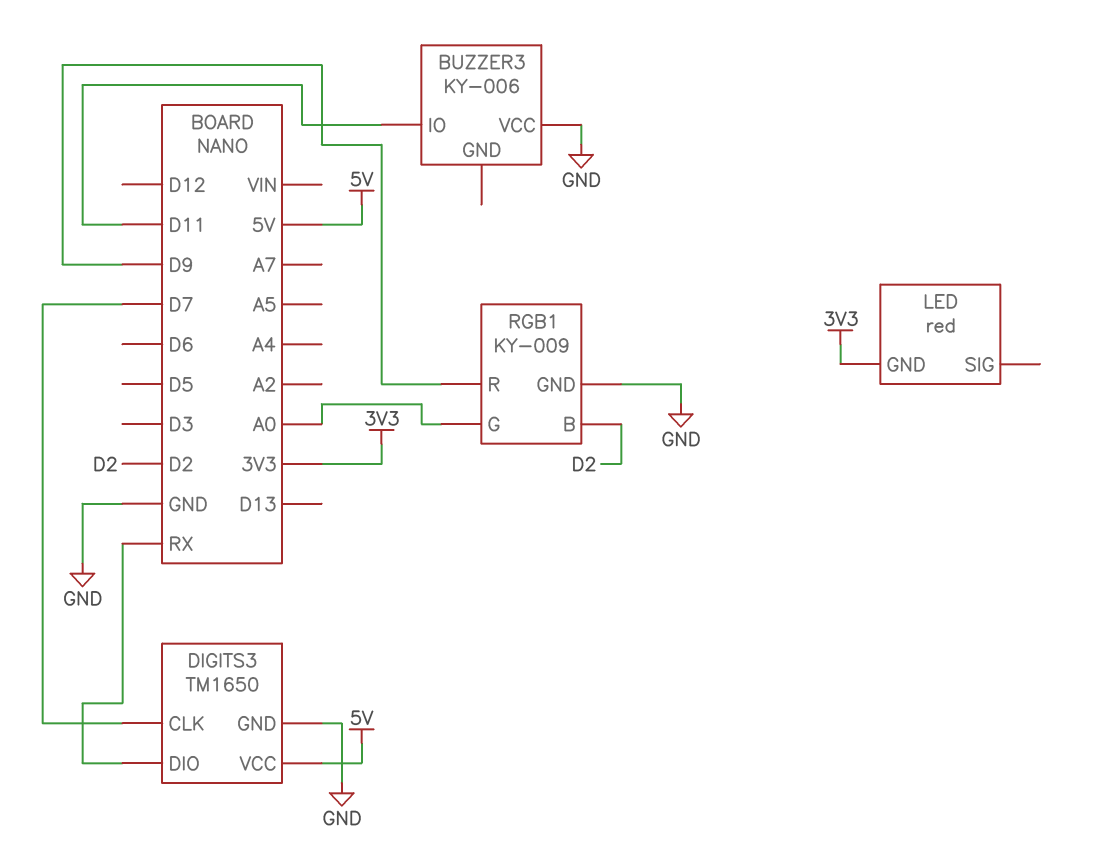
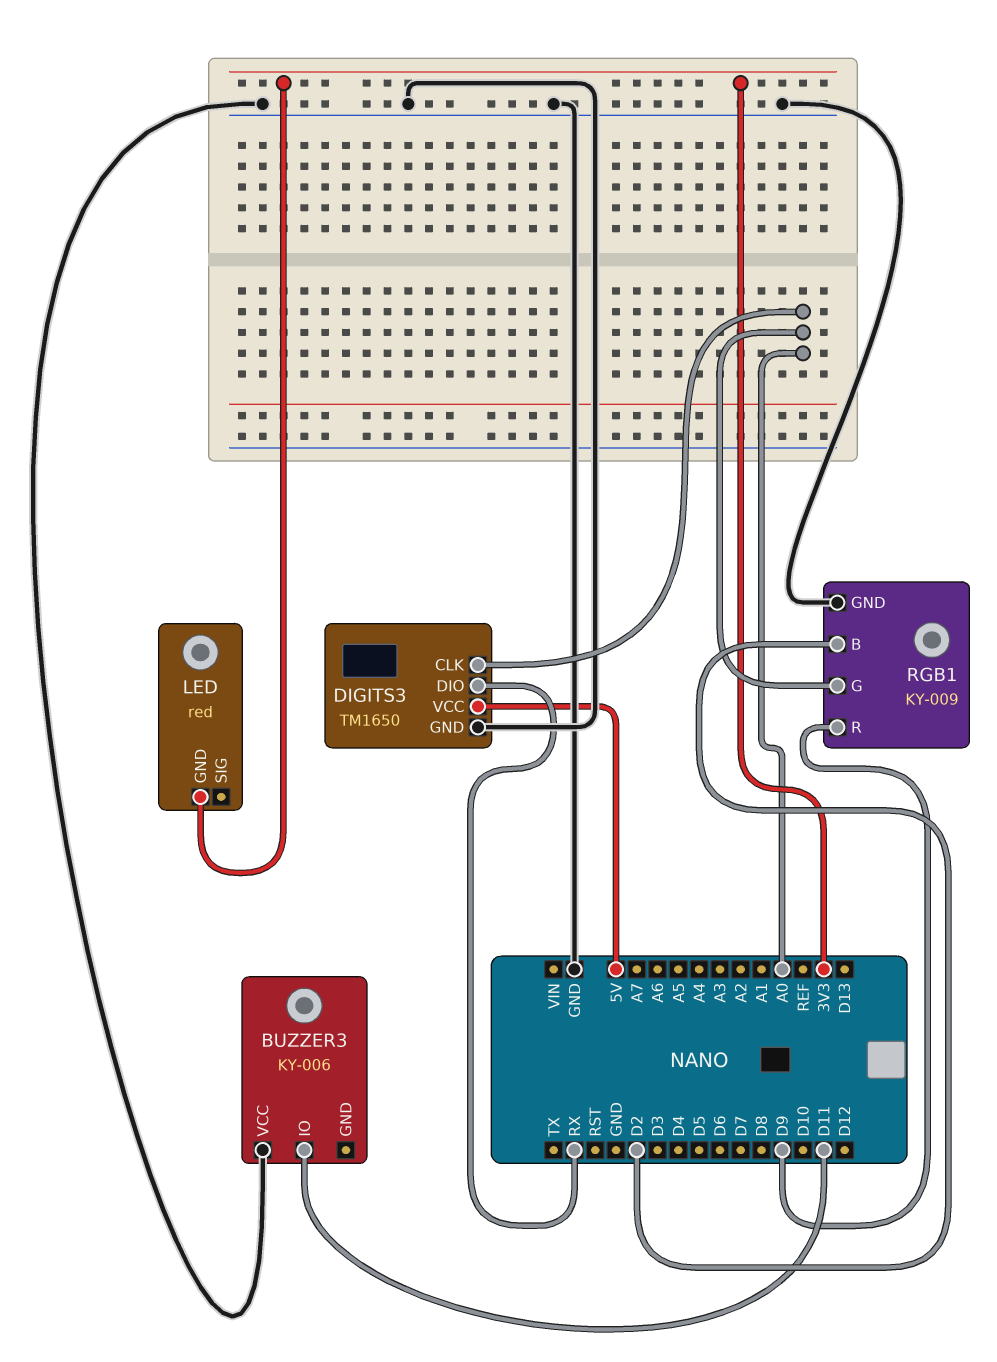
DIGITS3 pin CLK: D7 -> A0

